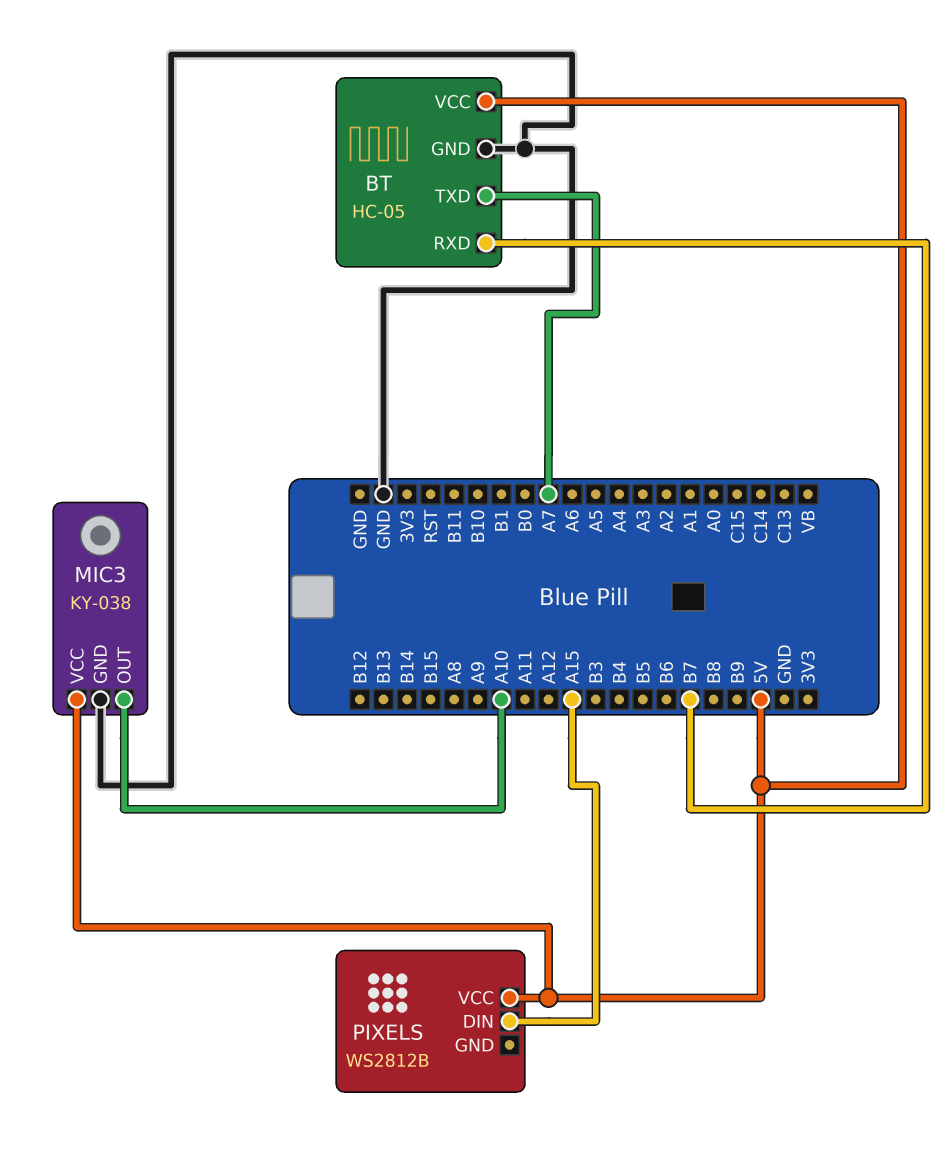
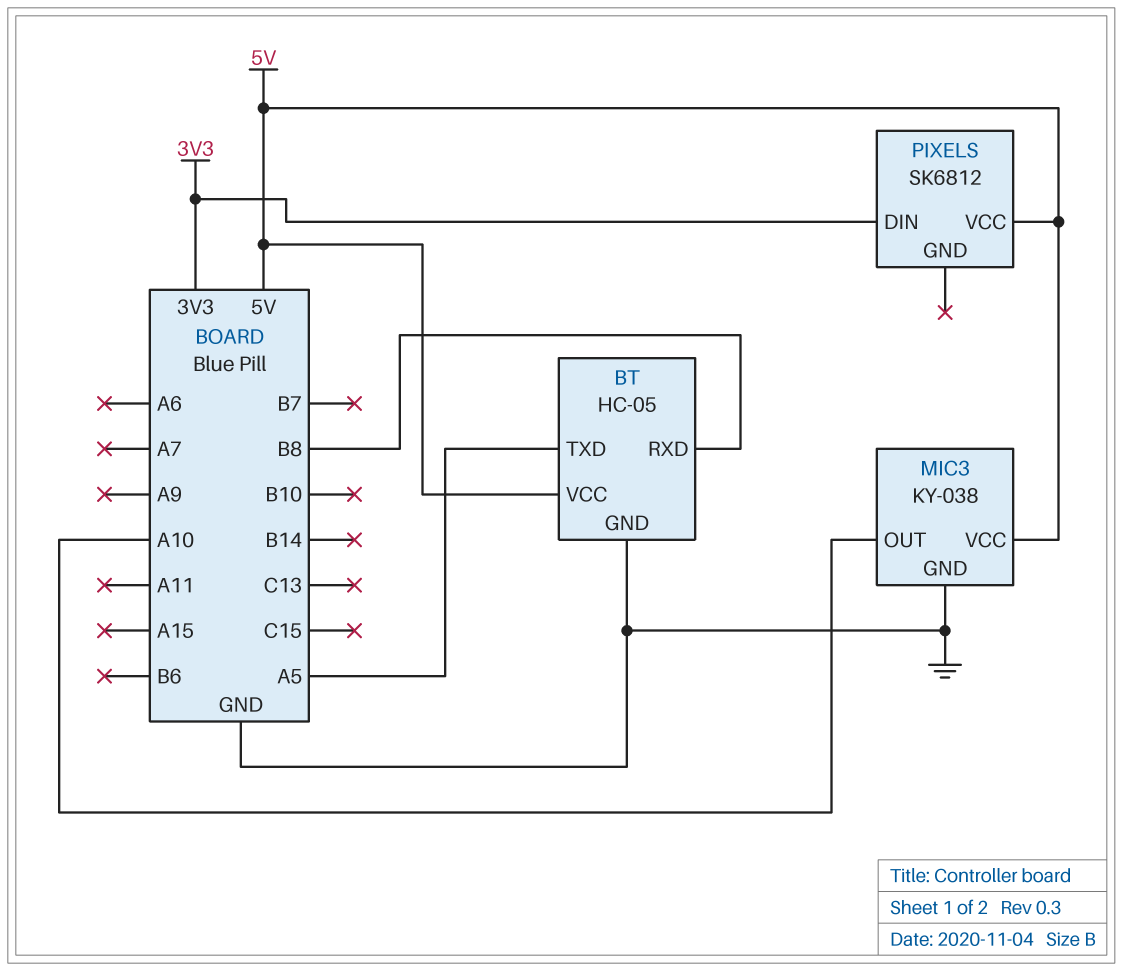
BT pin RXD: B7 -> B8
BT pin TXD: A7 -> A5
PIXELS: WS2812B -> SK6812
PIXELS pin DIN: A15 -> 3V3

